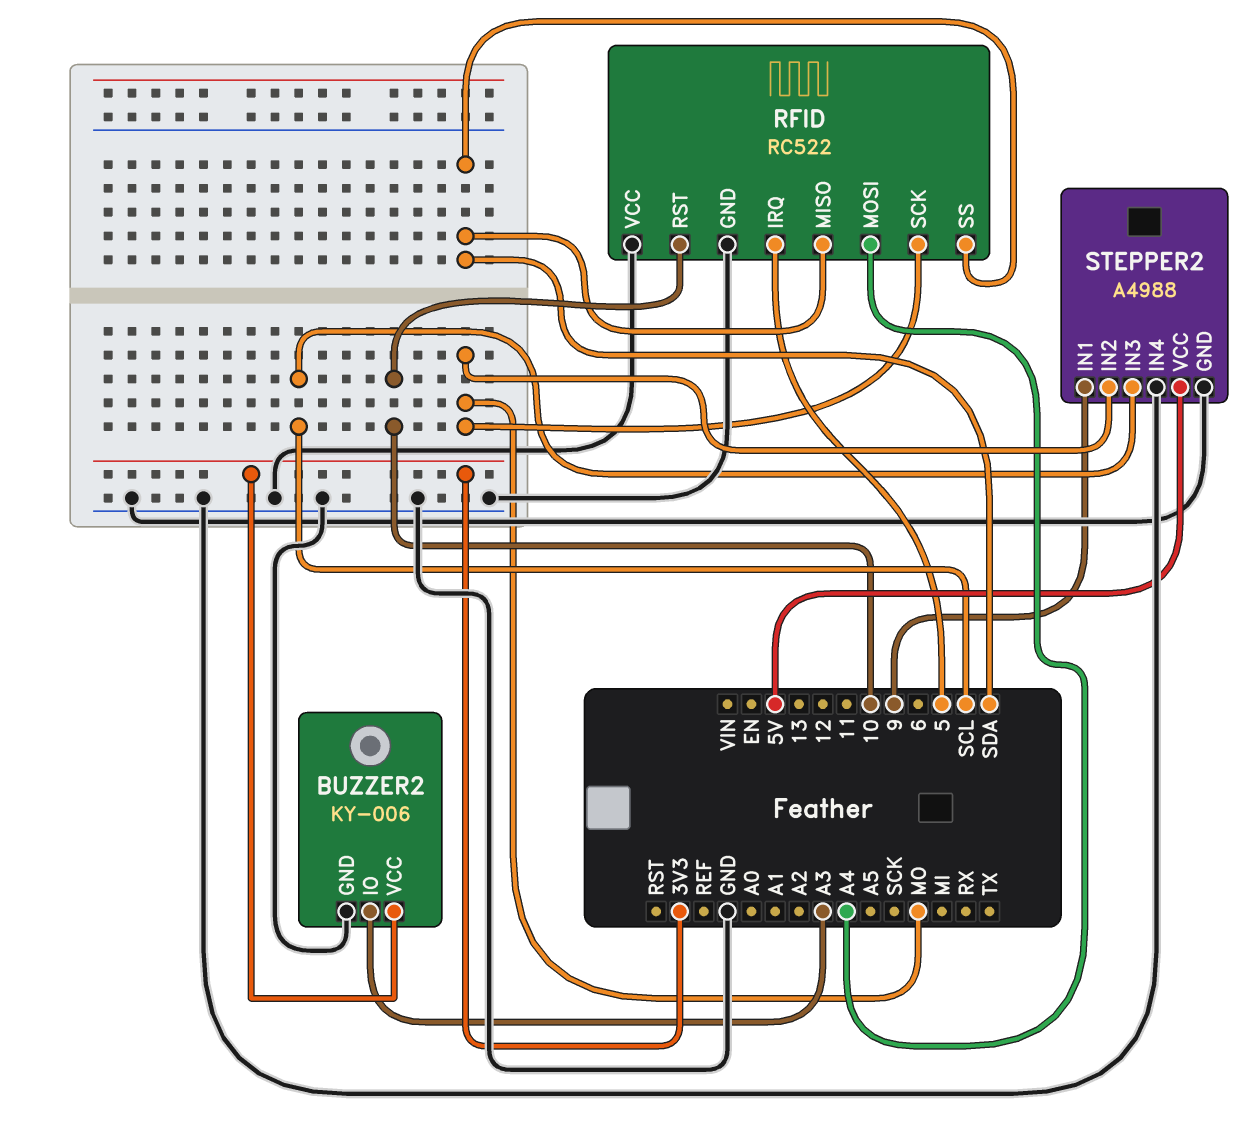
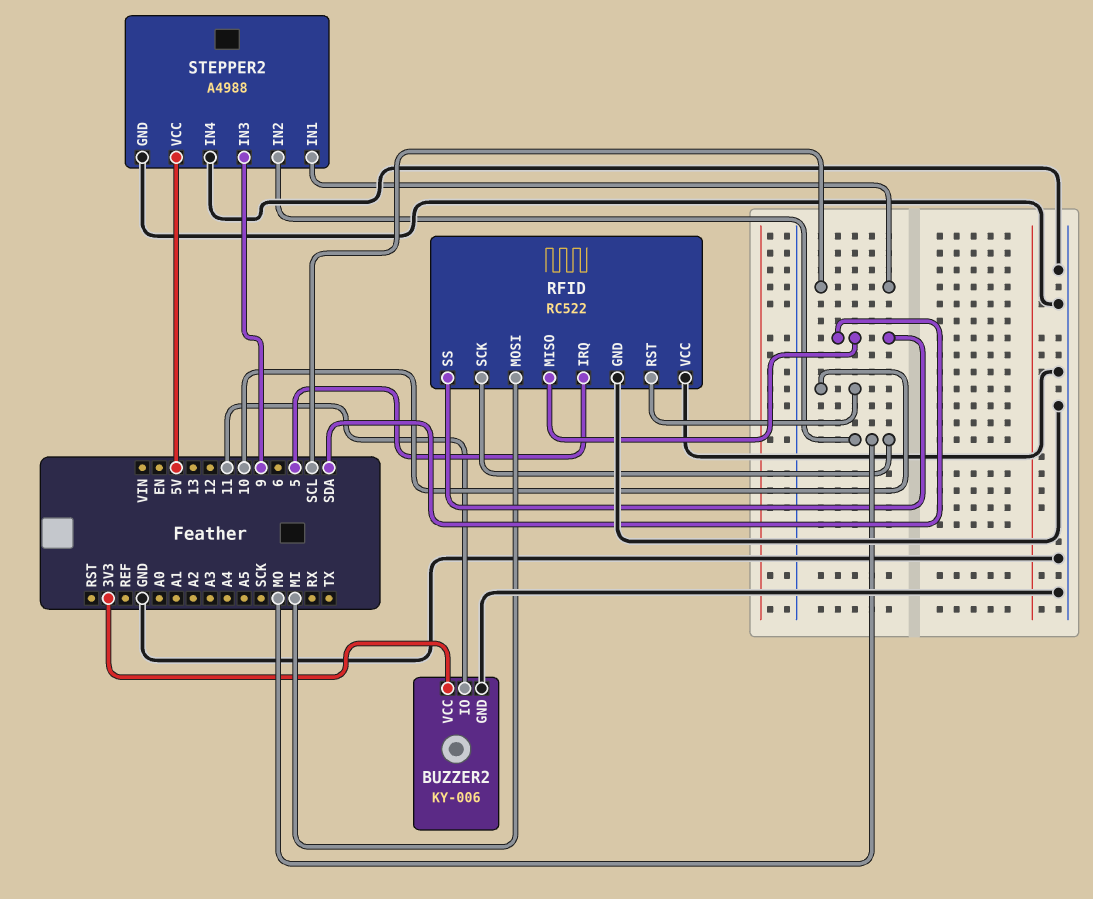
BUZZER2 pin IO: A3 -> 11
RFID pin MOSI: A4 -> MI
STEPPER2 pin IN1: 9 -> SCL
STEPPER2 pin IN3: SCL -> 9

